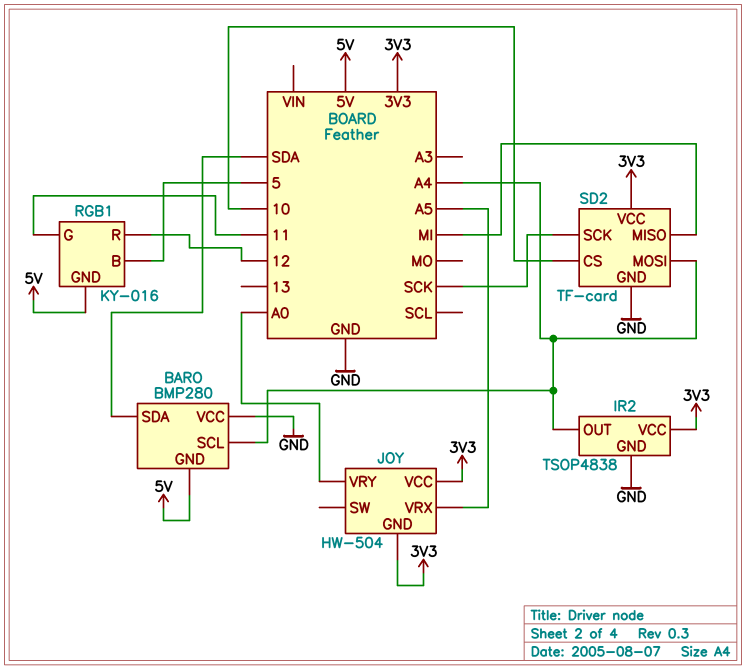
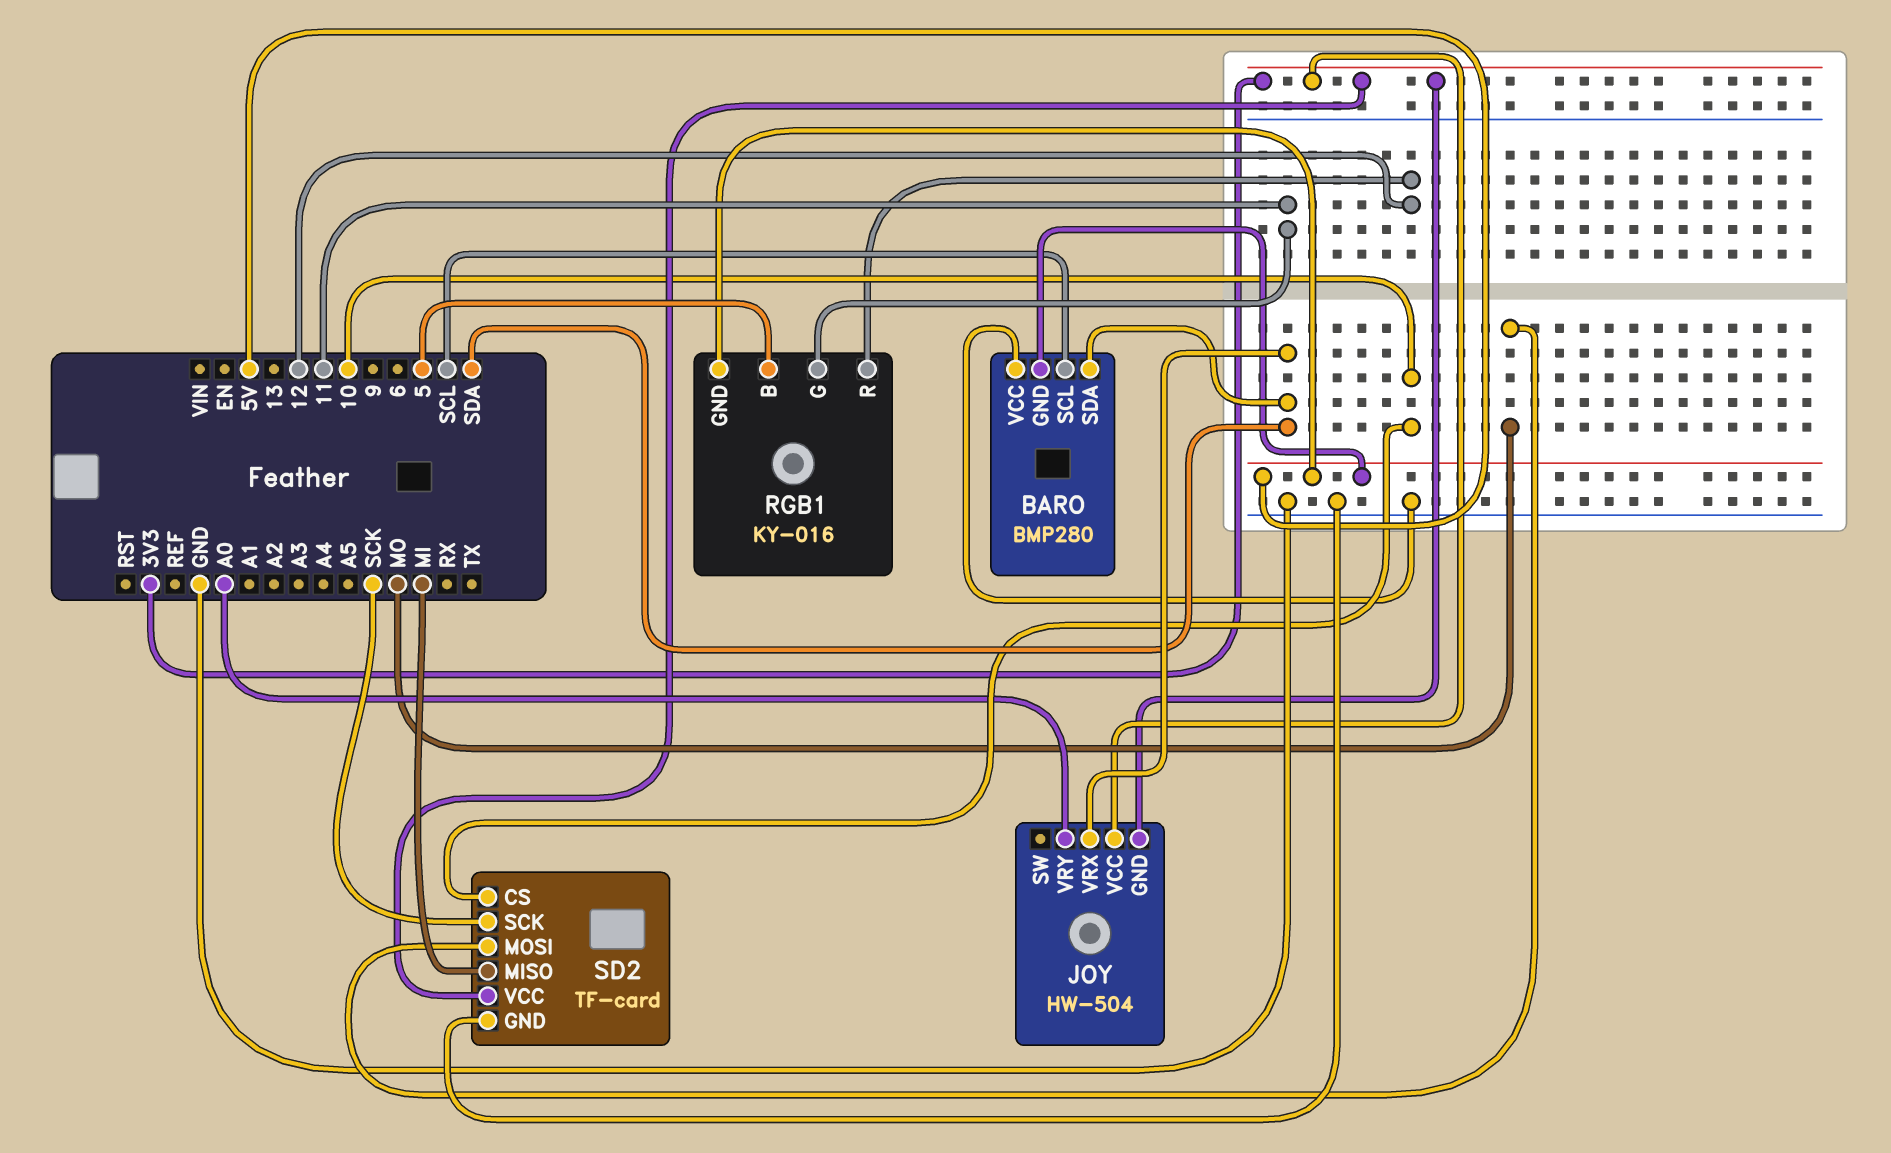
BARO pin SCL: A4 -> SCL
IR2: TSOP4838 -> none
IR2 pin GND: GND -> none
IR2 pin OUT: A4 -> none
IR2 pin VCC: 3V3 -> none
JOY pin VRX: A5 -> SDA
SD2 pin MOSI: A4 -> MO

